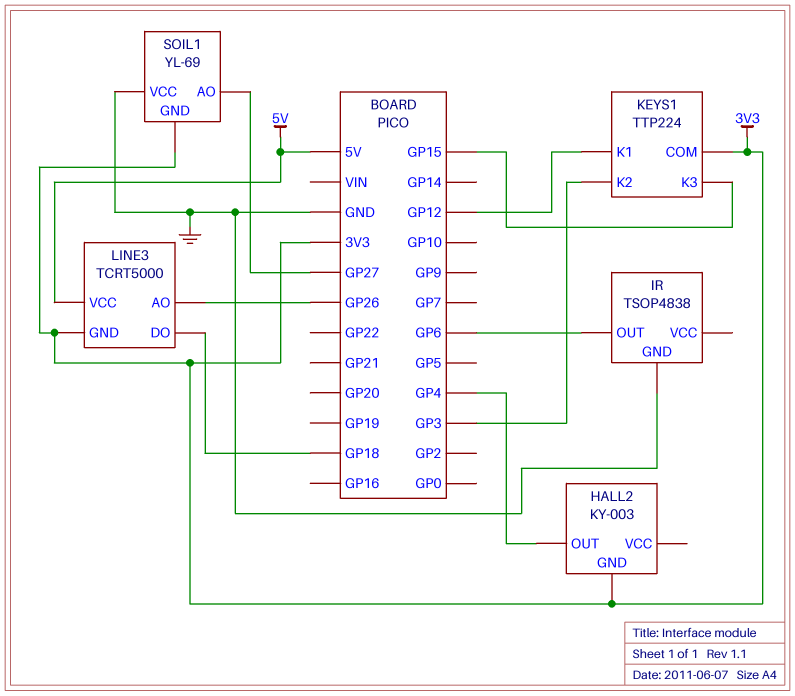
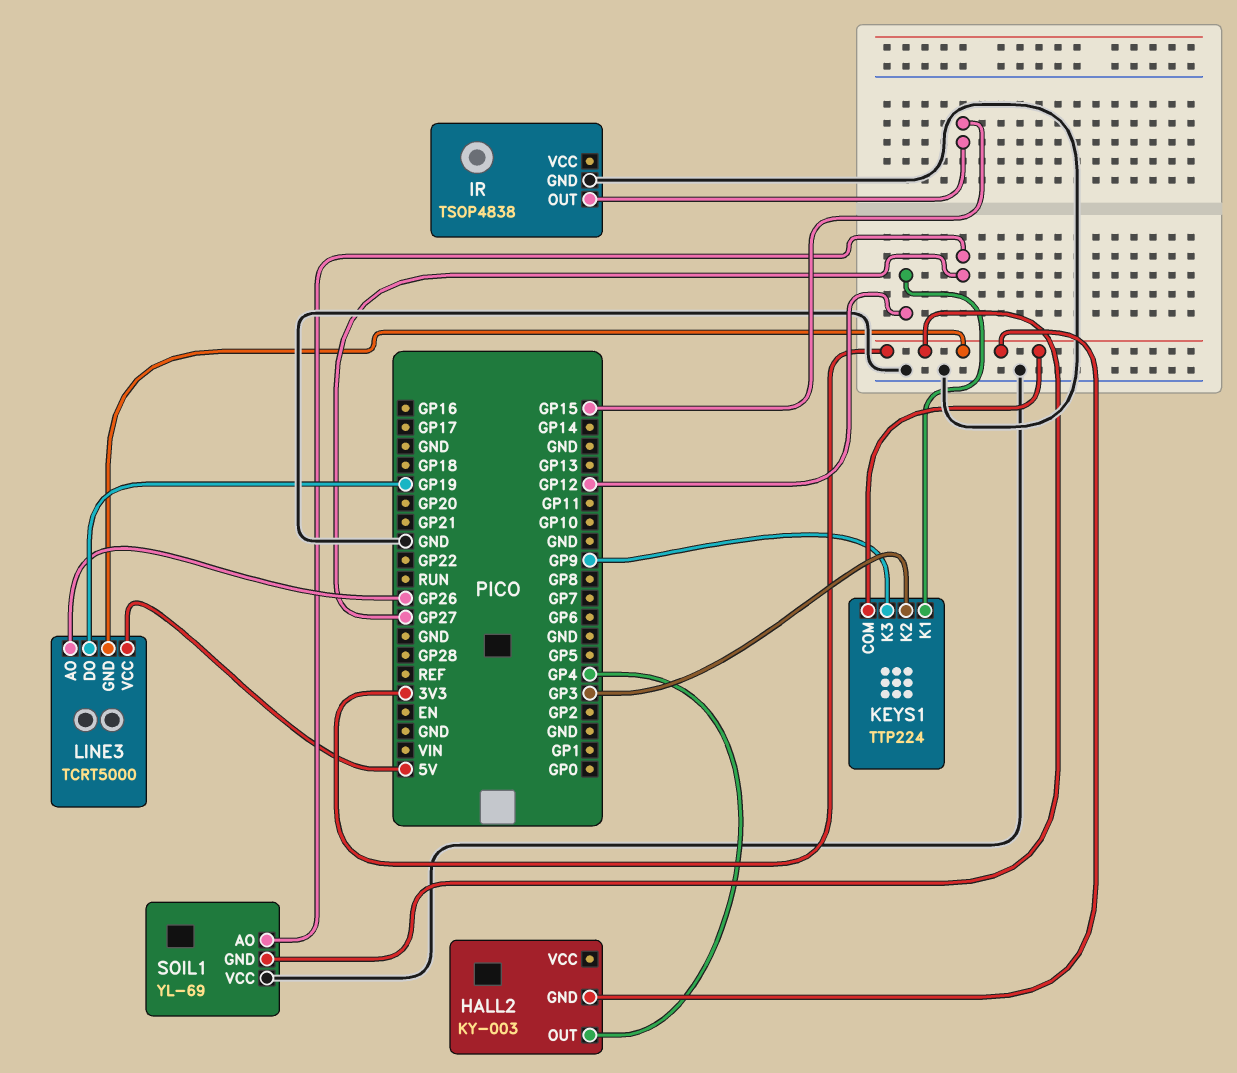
IR pin OUT: GP6 -> GP15
KEYS1 pin K3: GP15 -> GP9
LINE3 pin DO: GP18 -> GP19

